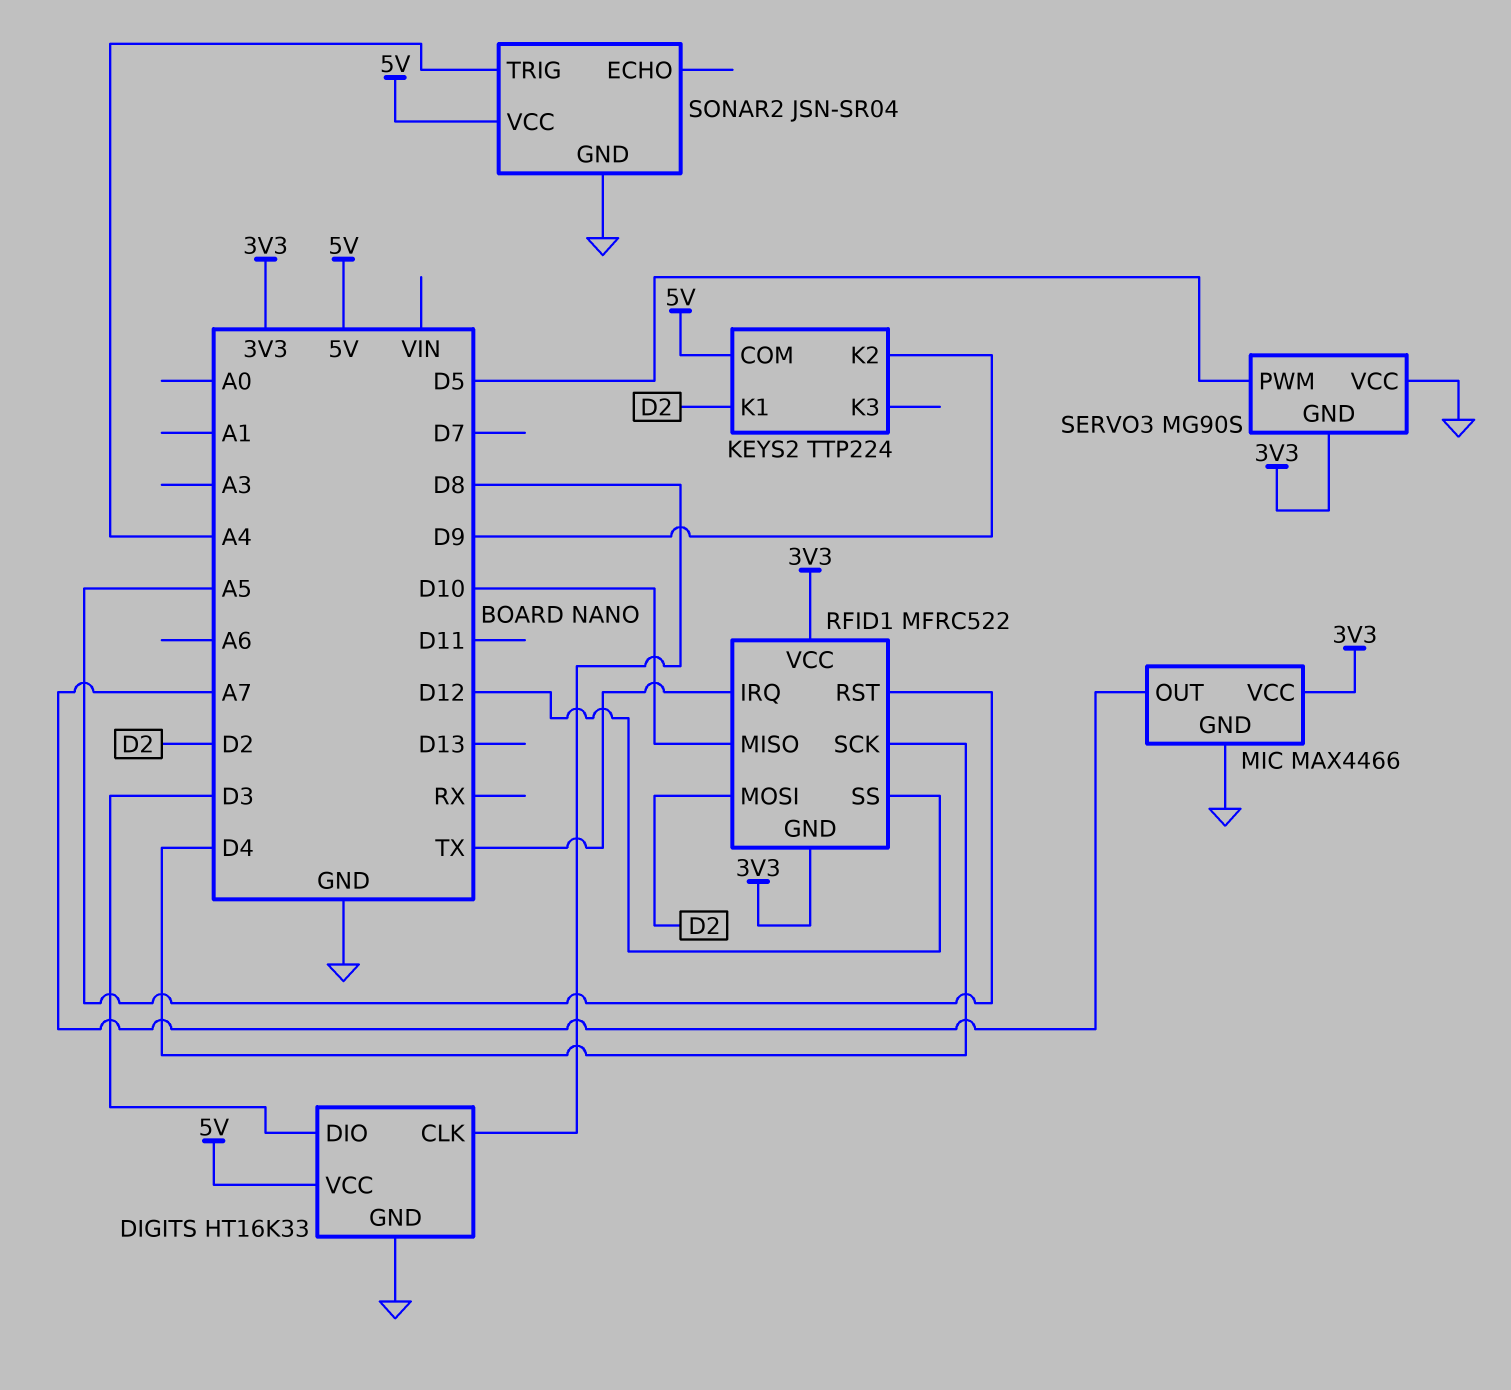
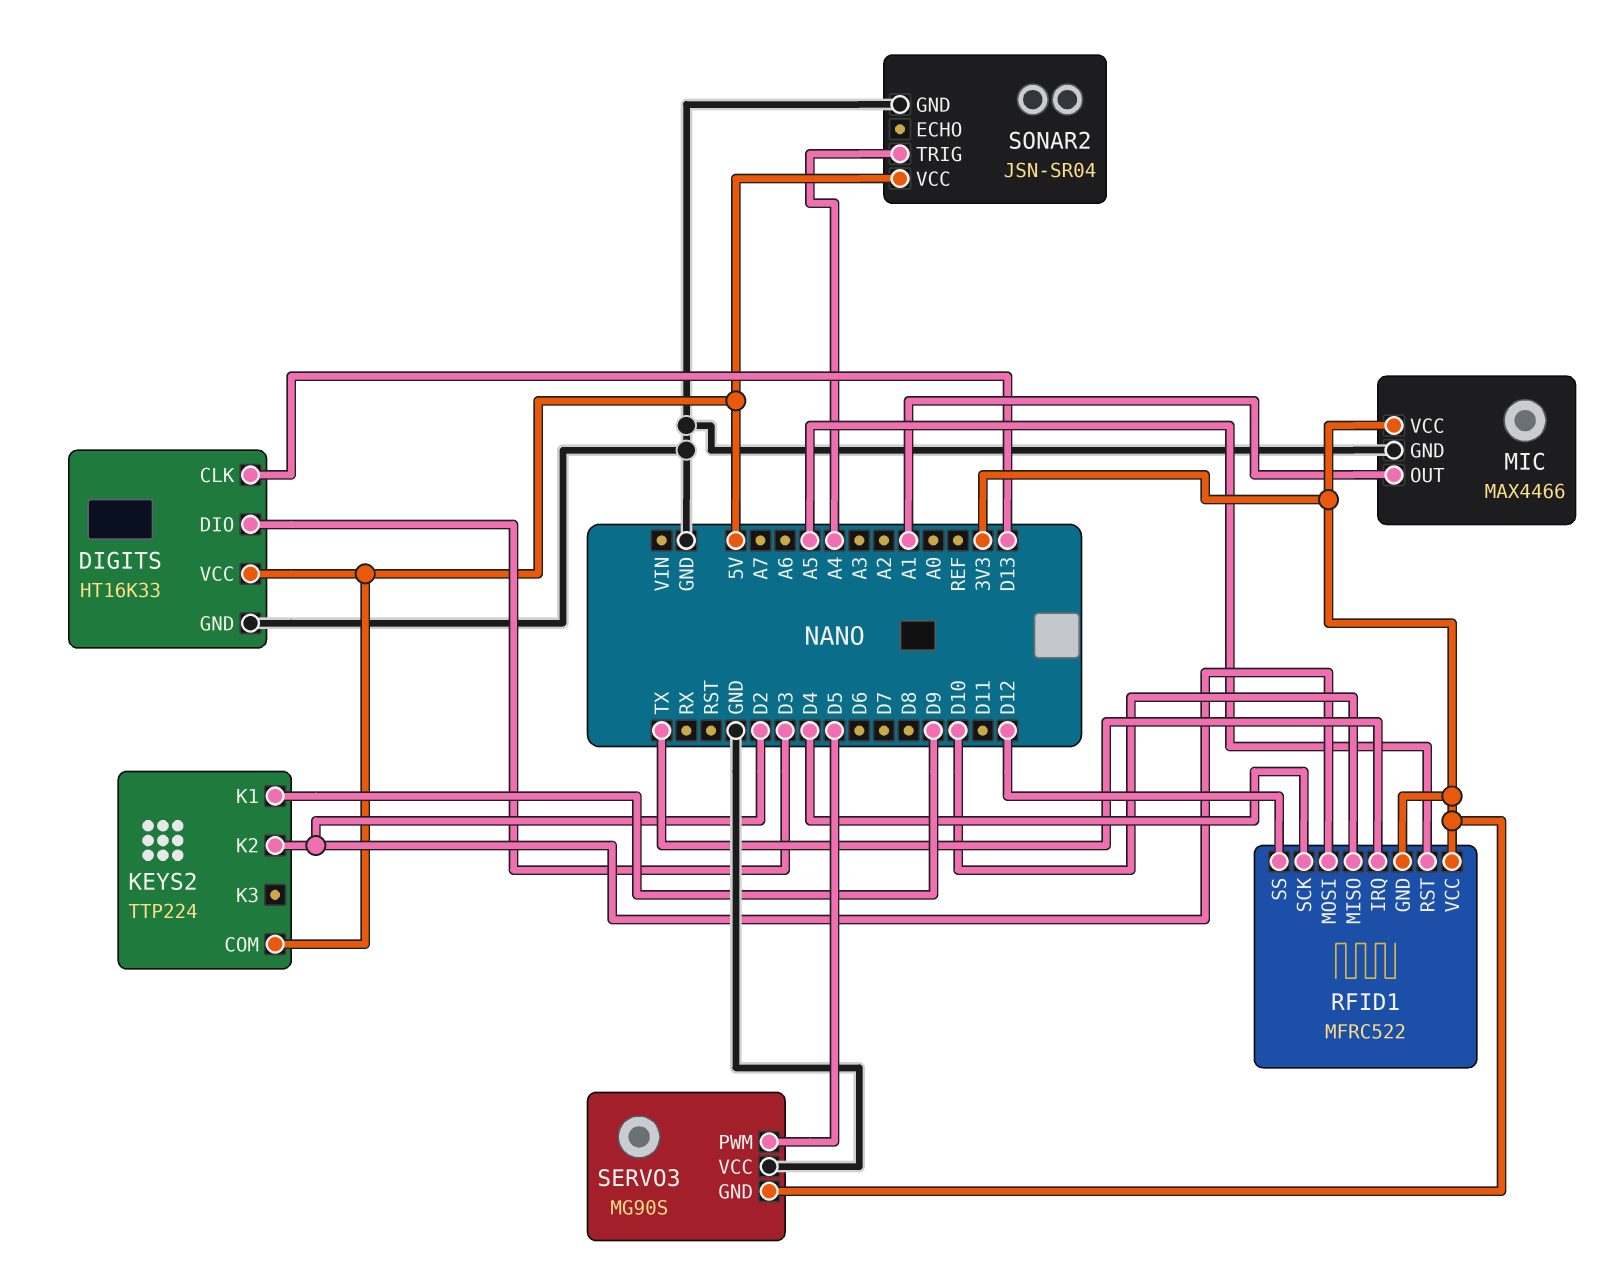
DIGITS pin CLK: D8 -> D13
KEYS2 pin K1: D2 -> D9
KEYS2 pin K2: D9 -> D2
MIC pin OUT: A7 -> A1

